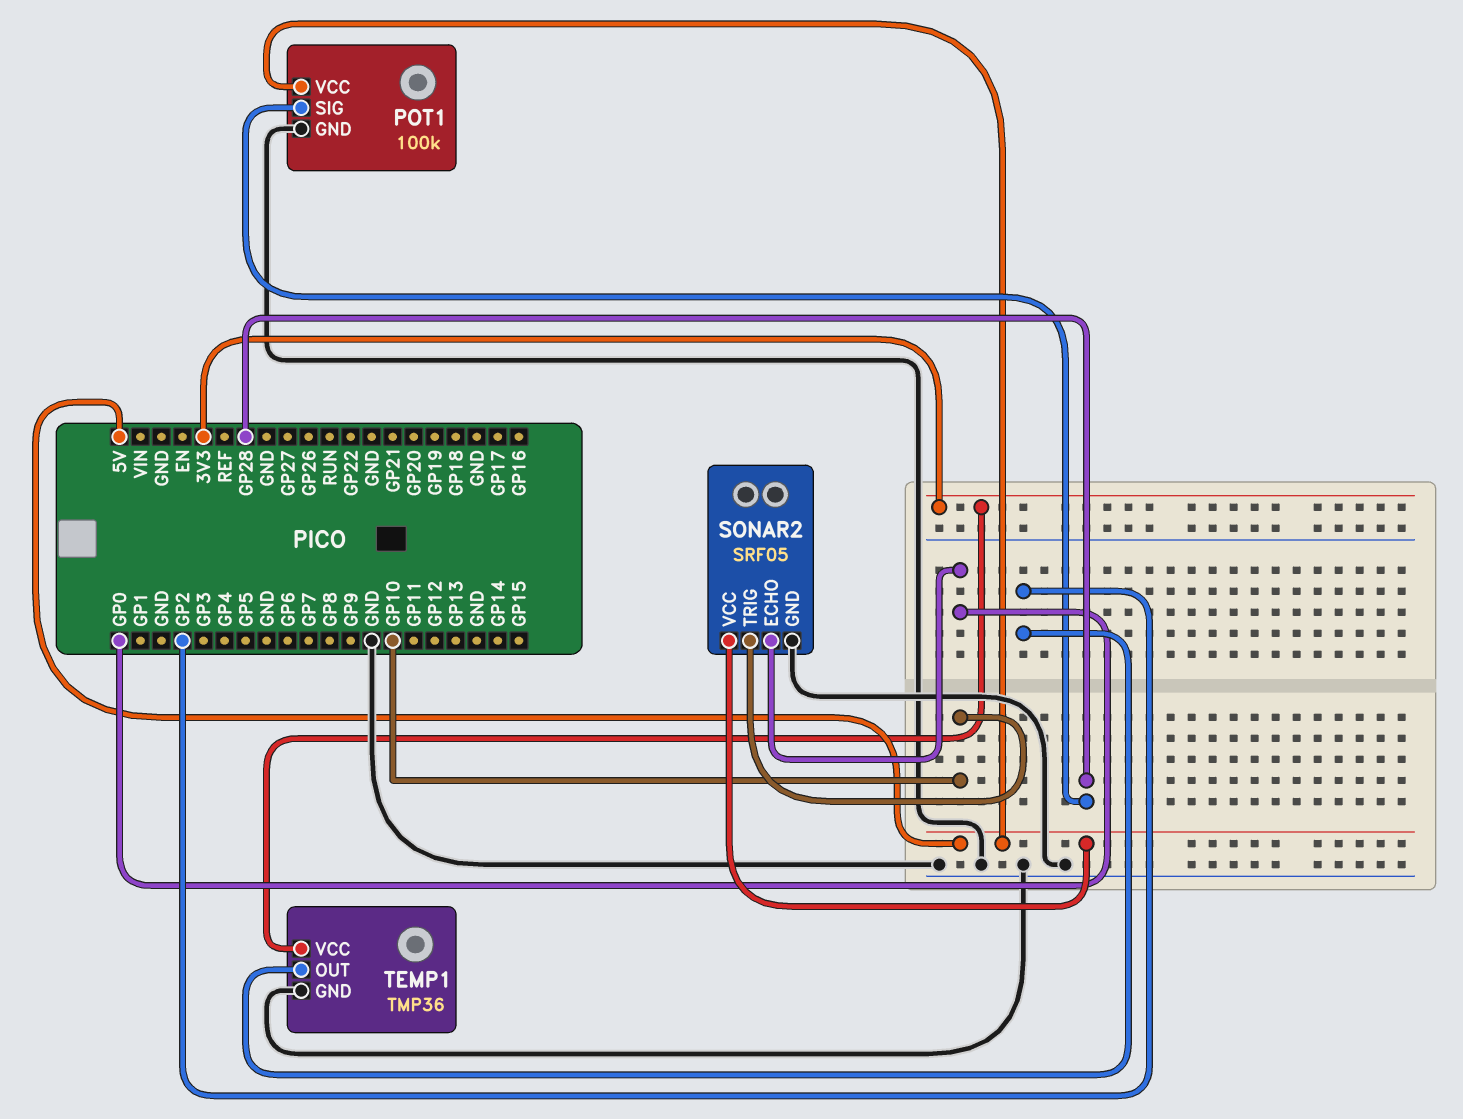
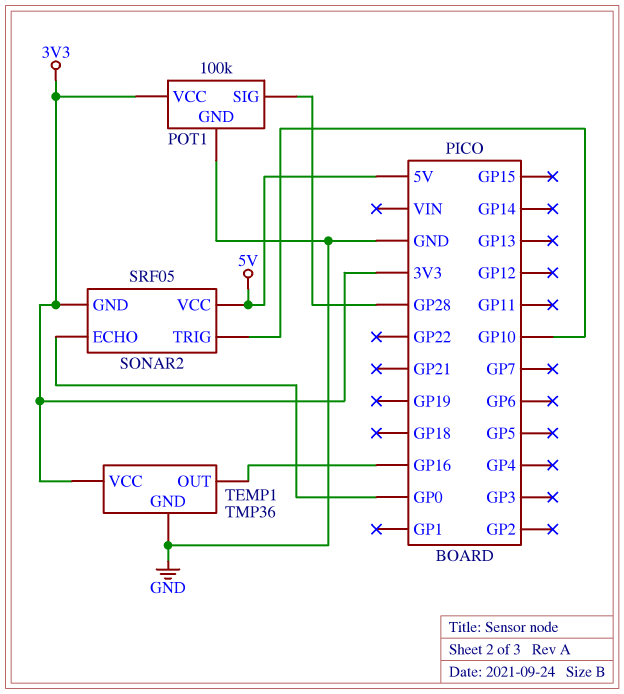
POT1 pin VCC: 5V -> 3V3
SONAR2 pin GND: GND -> 3V3
TEMP1 pin OUT: GP2 -> GP16

